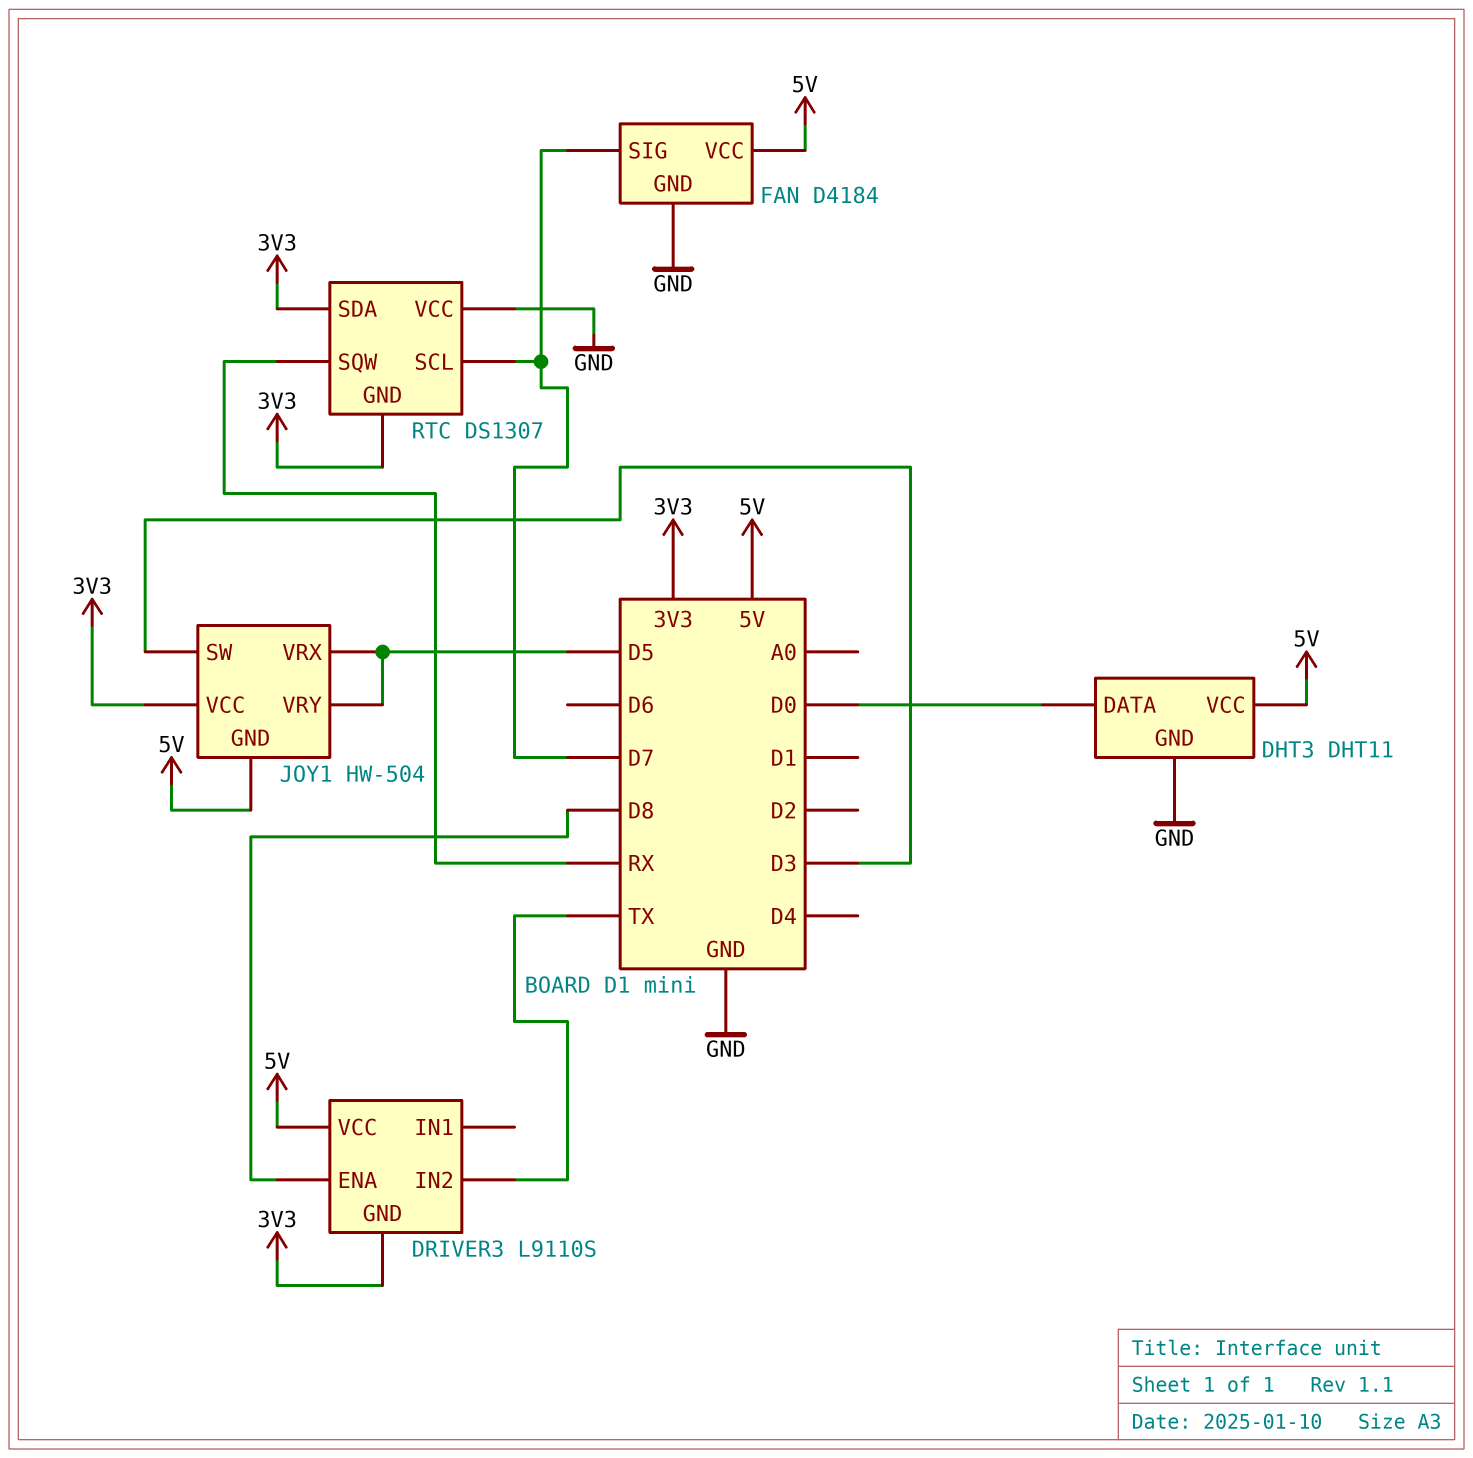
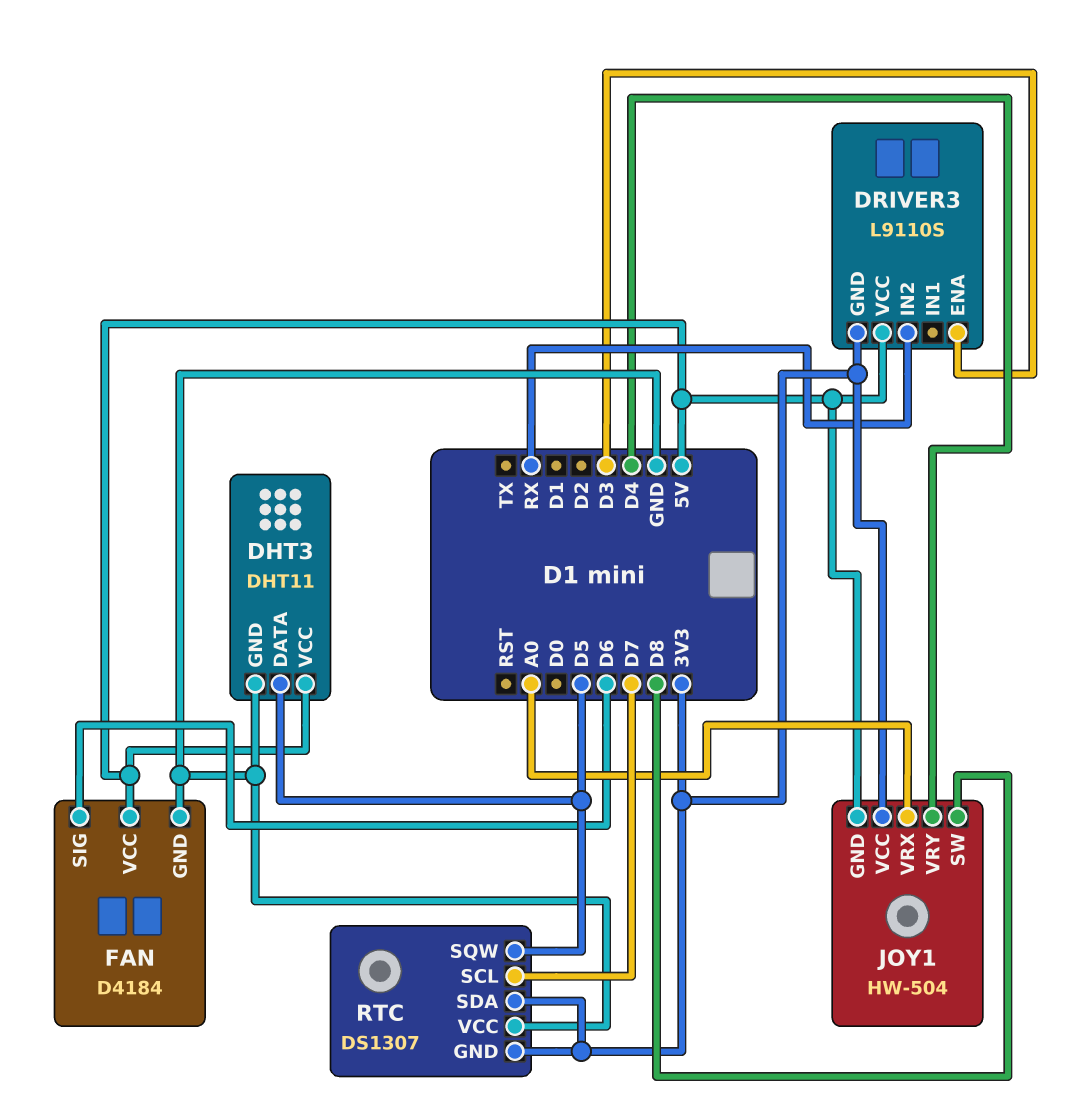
DHT3 pin DATA: D0 -> D5
DRIVER3 pin ENA: D8 -> D3
DRIVER3 pin IN2: TX -> RX
FAN pin SIG: D7 -> D6
JOY1 pin SW: D3 -> D8
JOY1 pin VRX: D5 -> A0
JOY1 pin VRY: D5 -> D4
RTC pin SQW: RX -> D5

